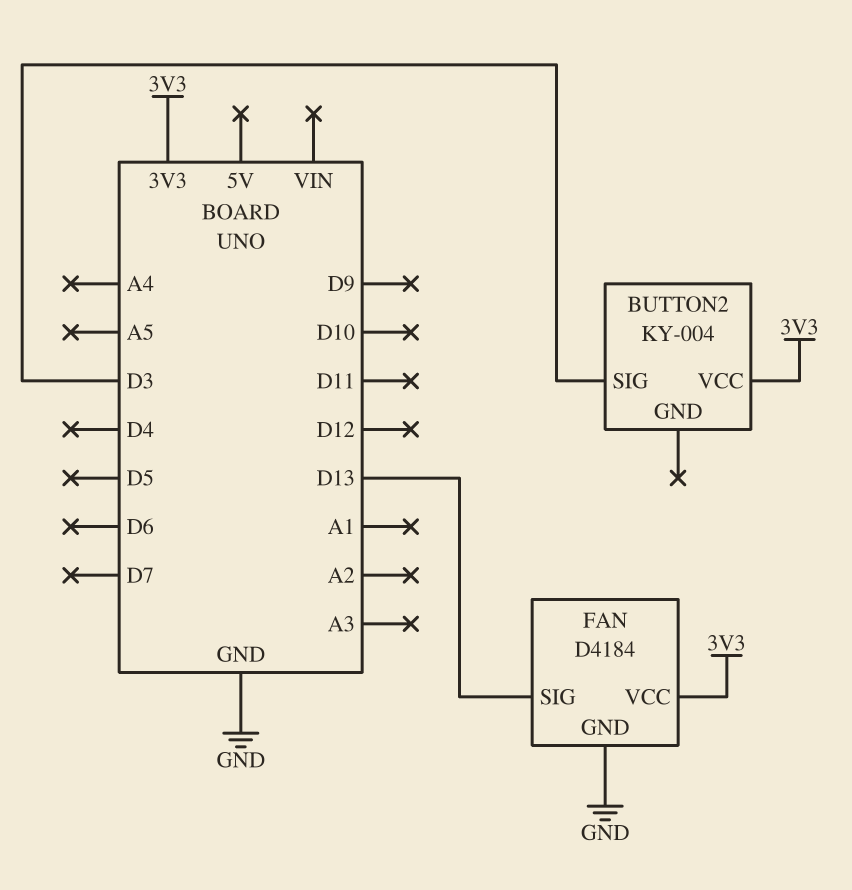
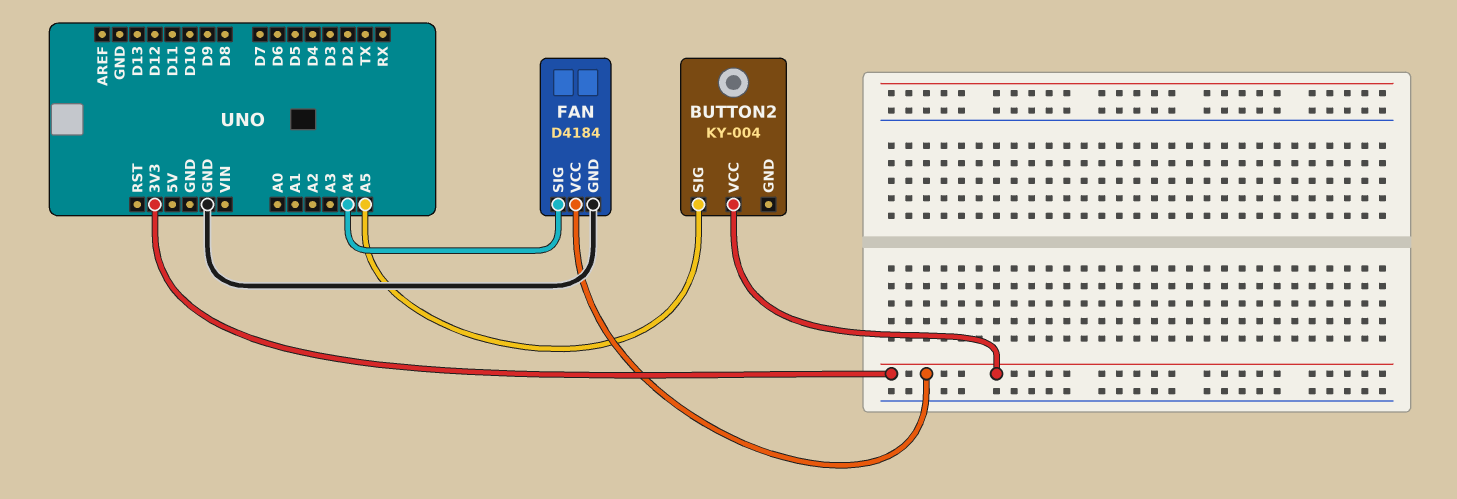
BUTTON2 pin SIG: D3 -> A5
FAN pin SIG: D13 -> A4

